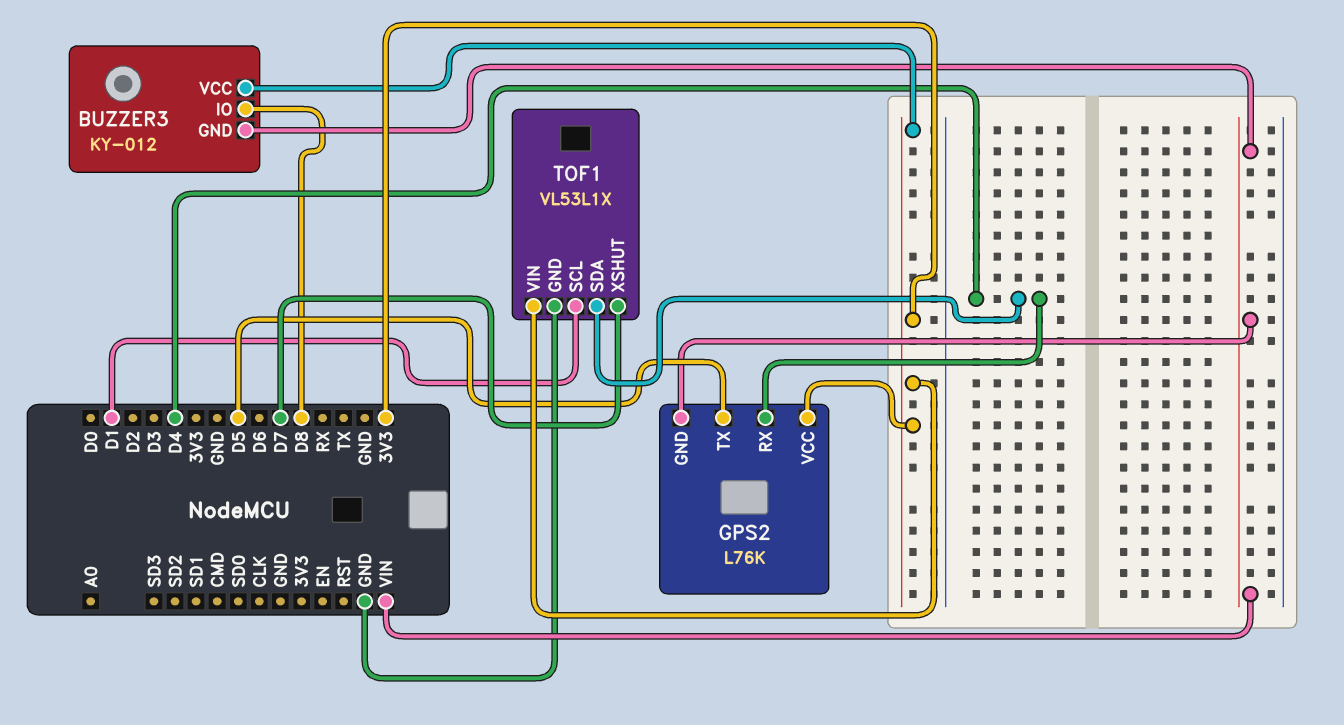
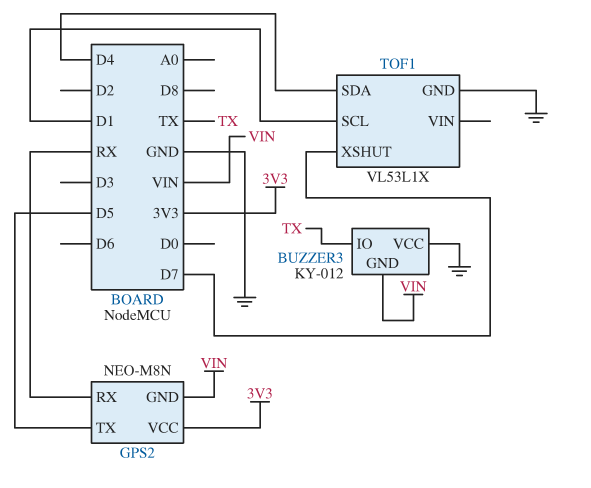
BUZZER3 pin IO: D8 -> TX
BUZZER3 pin VCC: 3V3 -> GND
GPS2: L76K -> NEO-M8N
GPS2 pin RX: D4 -> RX
TOF1 pin VIN: 3V3 -> none

